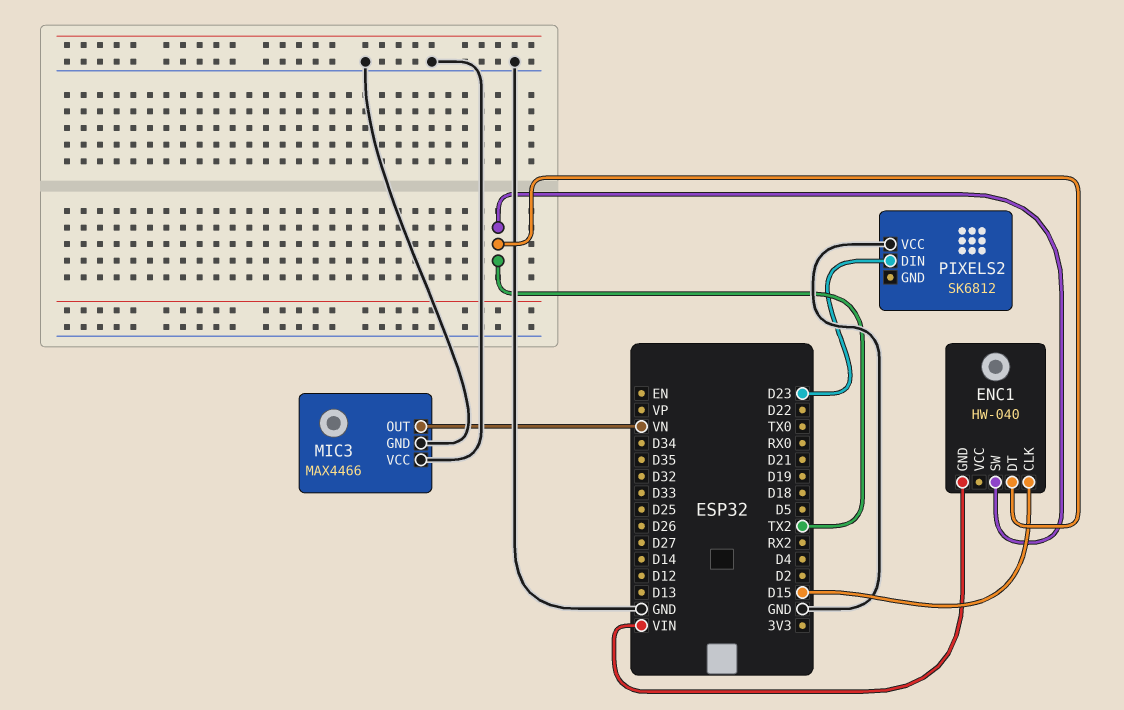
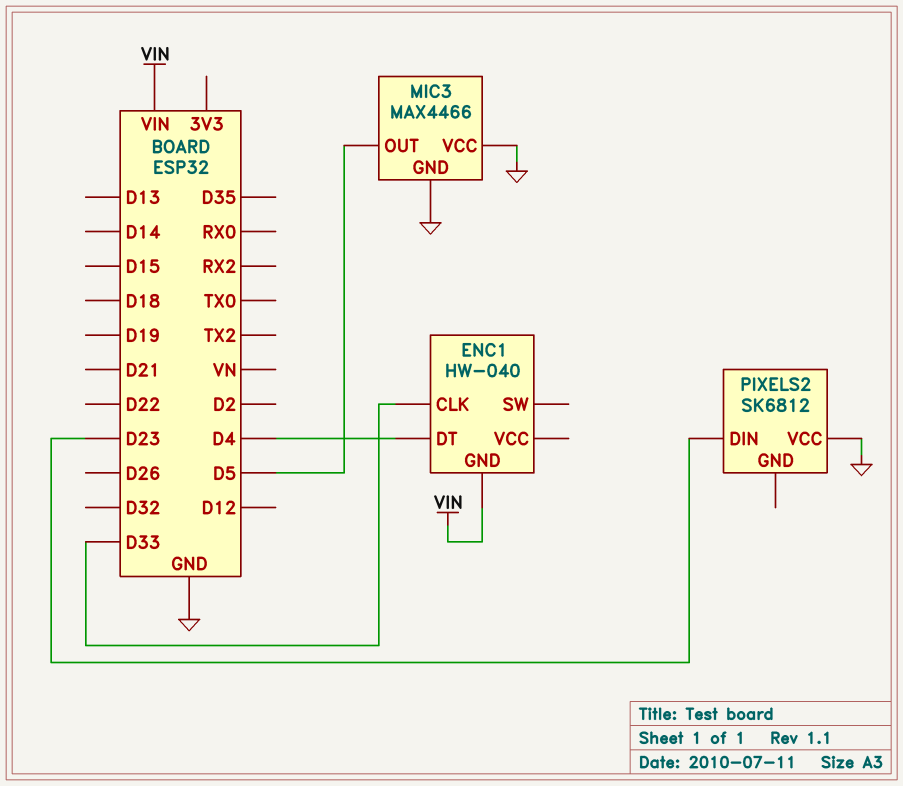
ENC1 pin CLK: D15 -> D33
ENC1 pin DT: TX2 -> D4
ENC1 pin SW: TX2 -> none
MIC3 pin OUT: VN -> D5

